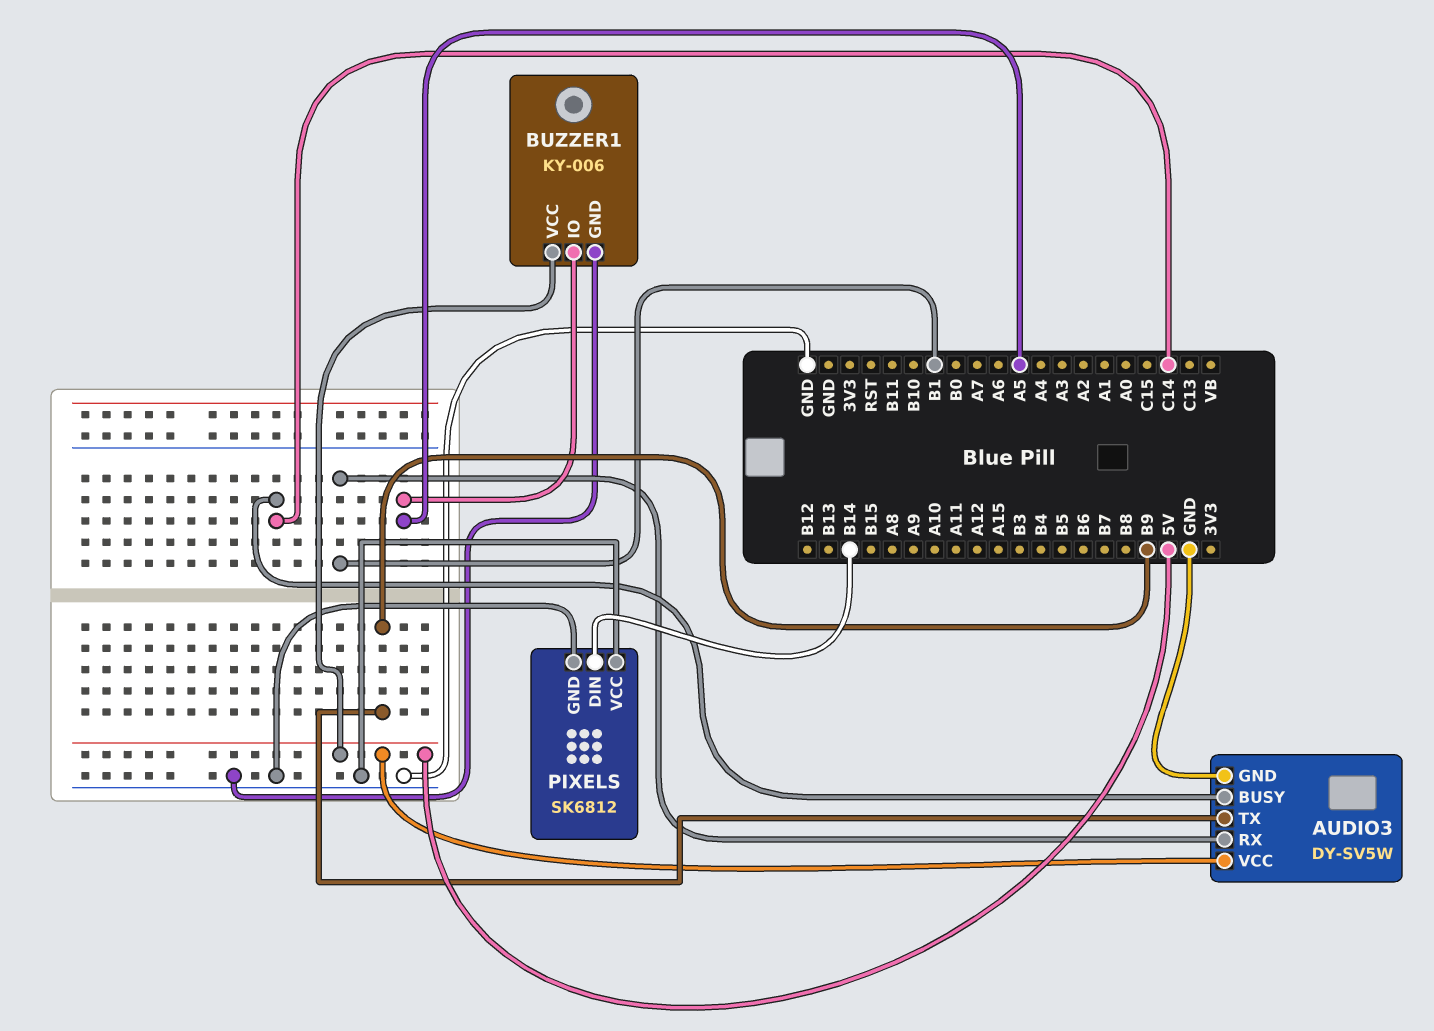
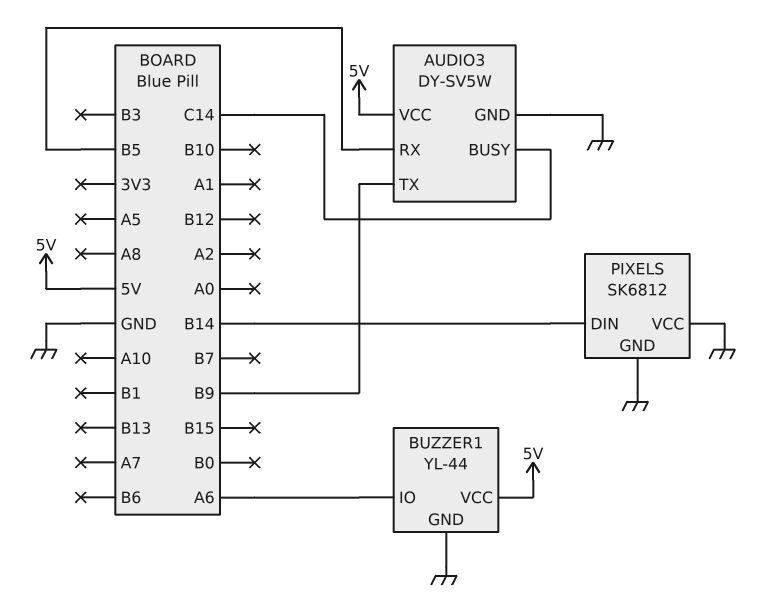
AUDIO3 pin RX: B1 -> B5
BUZZER1: KY-006 -> YL-44
BUZZER1 pin IO: A5 -> A6

